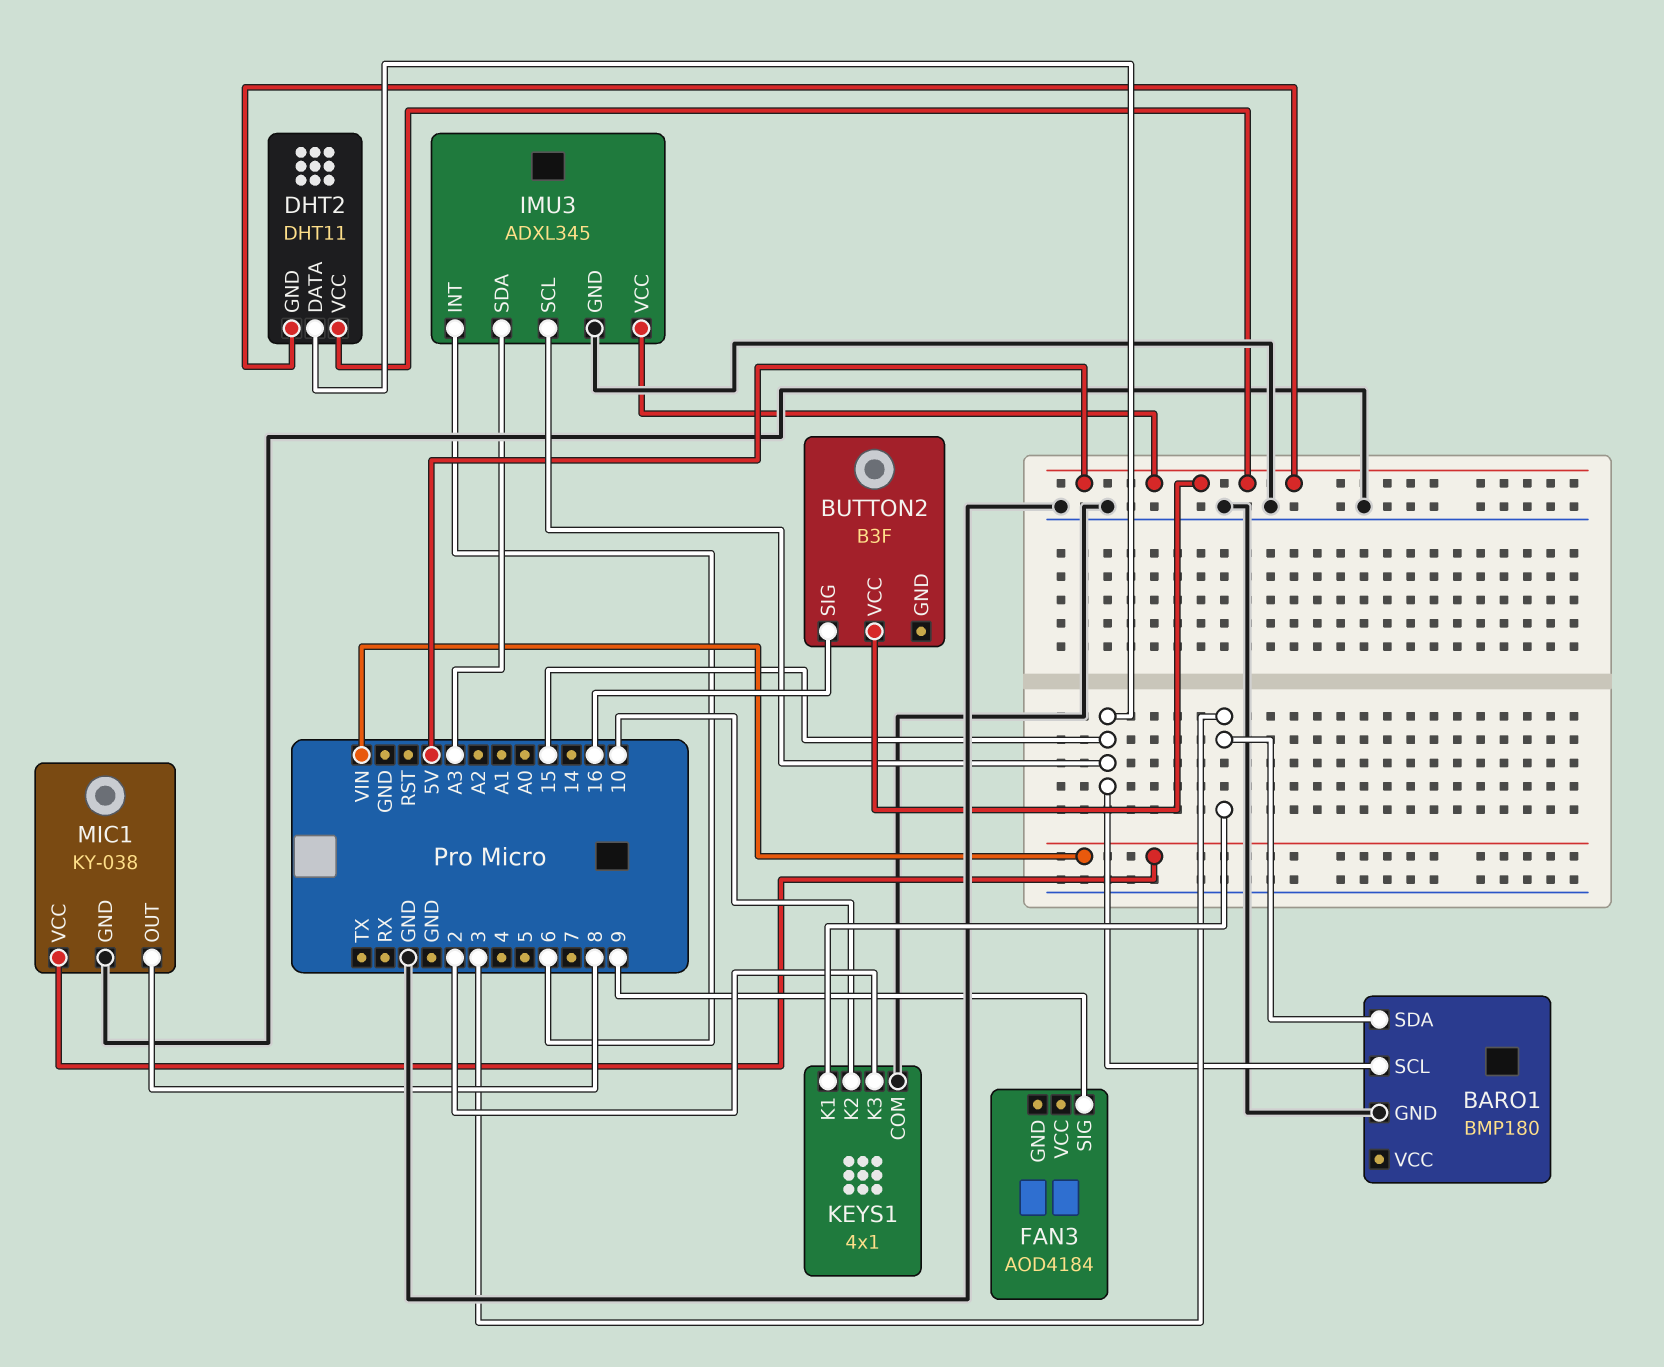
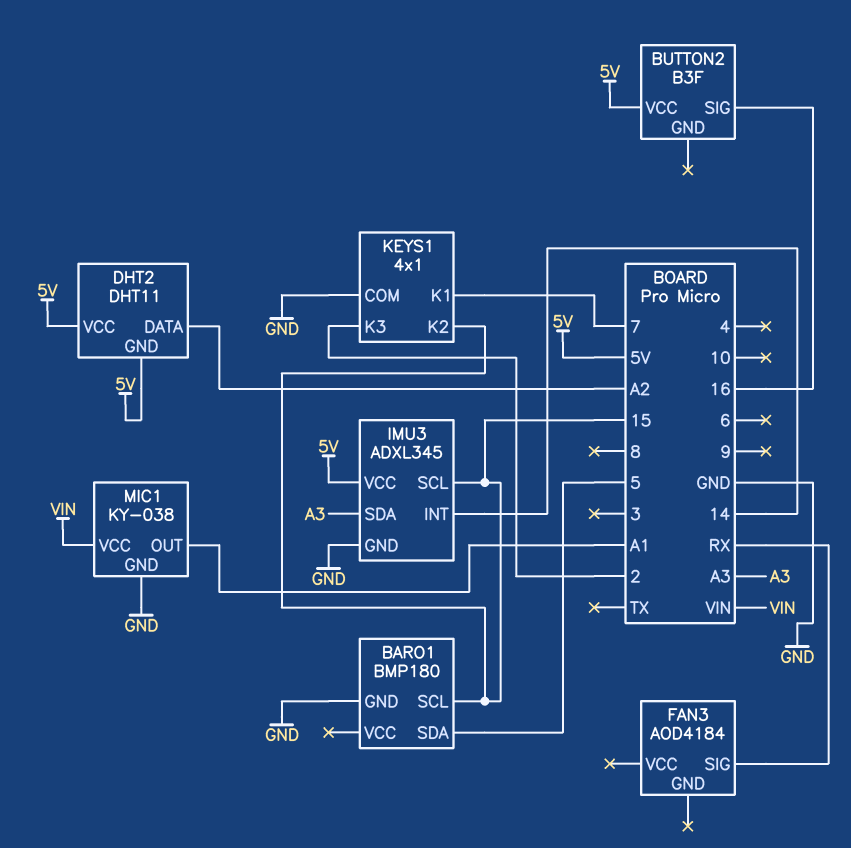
BARO1 pin SDA: 3 -> 5
DHT2 pin DATA: 15 -> A2
FAN3 pin SIG: 9 -> RX
IMU3 pin INT: 6 -> 14
KEYS1 pin K1: 3 -> 7
KEYS1 pin K2: 10 -> 15
MIC1 pin OUT: 8 -> A1

